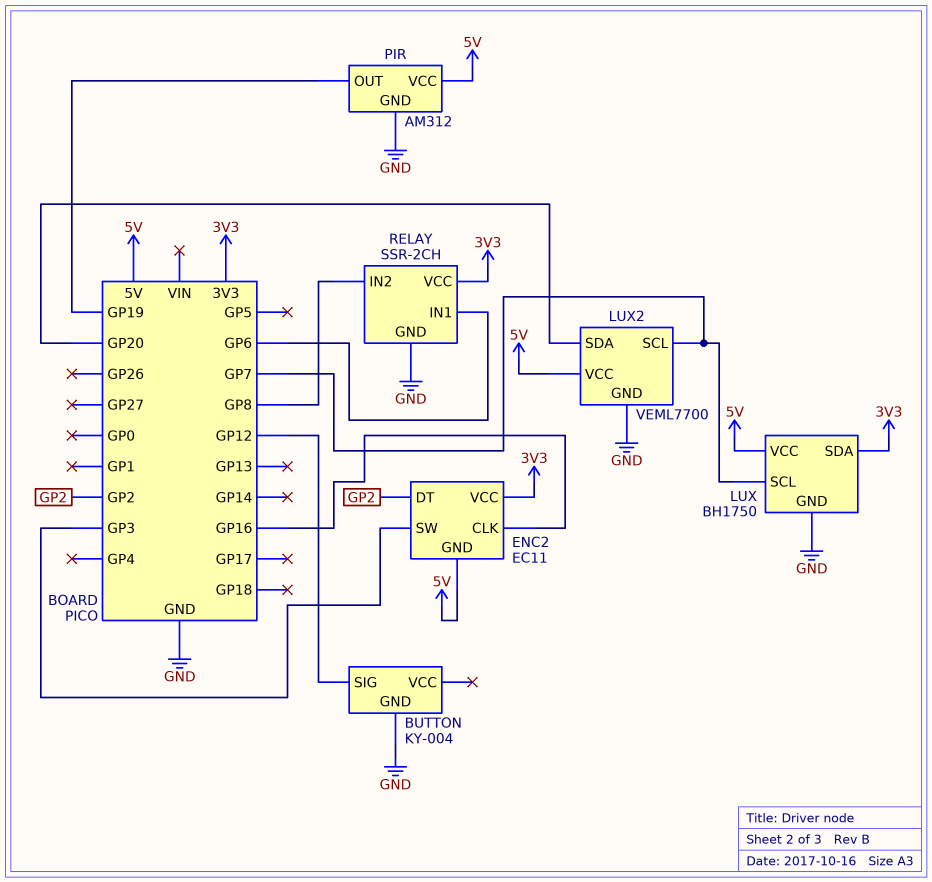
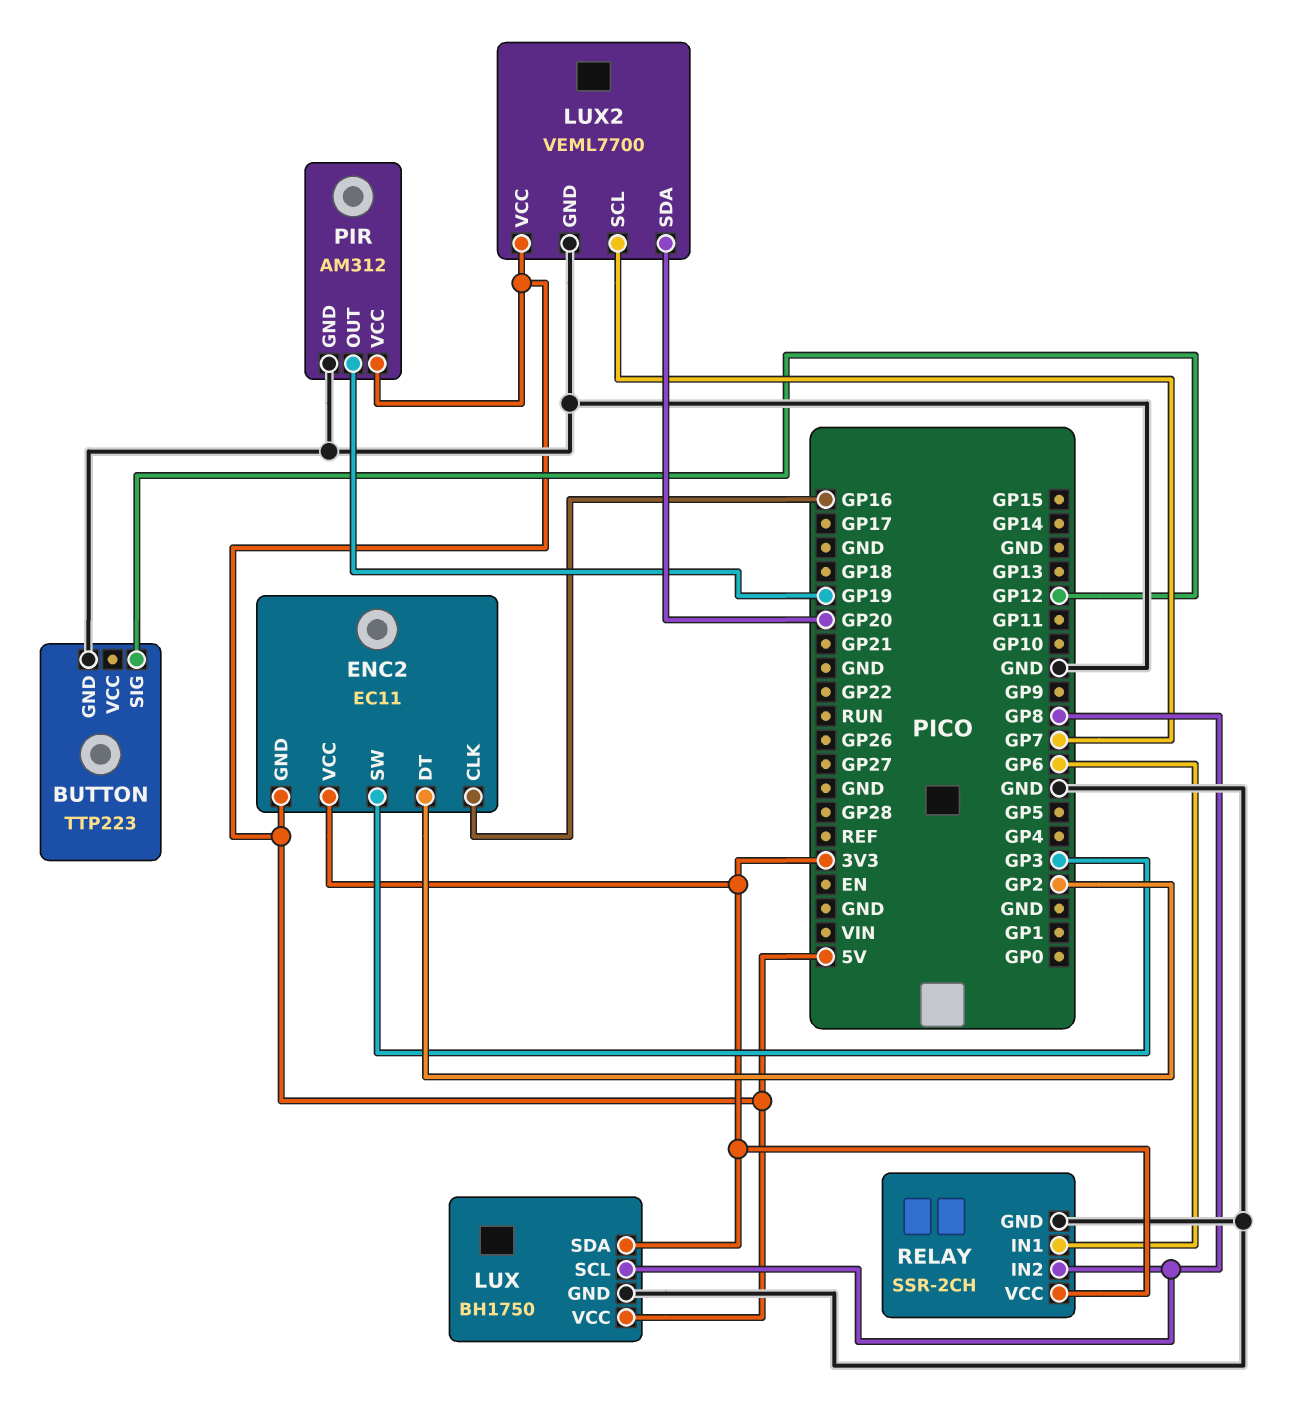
BUTTON: KY-004 -> TTP223
LUX pin SCL: GP7 -> GP8

